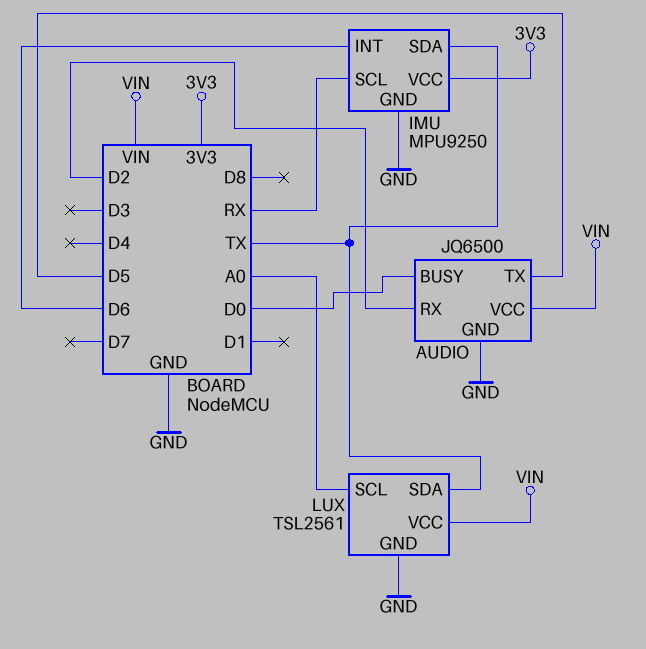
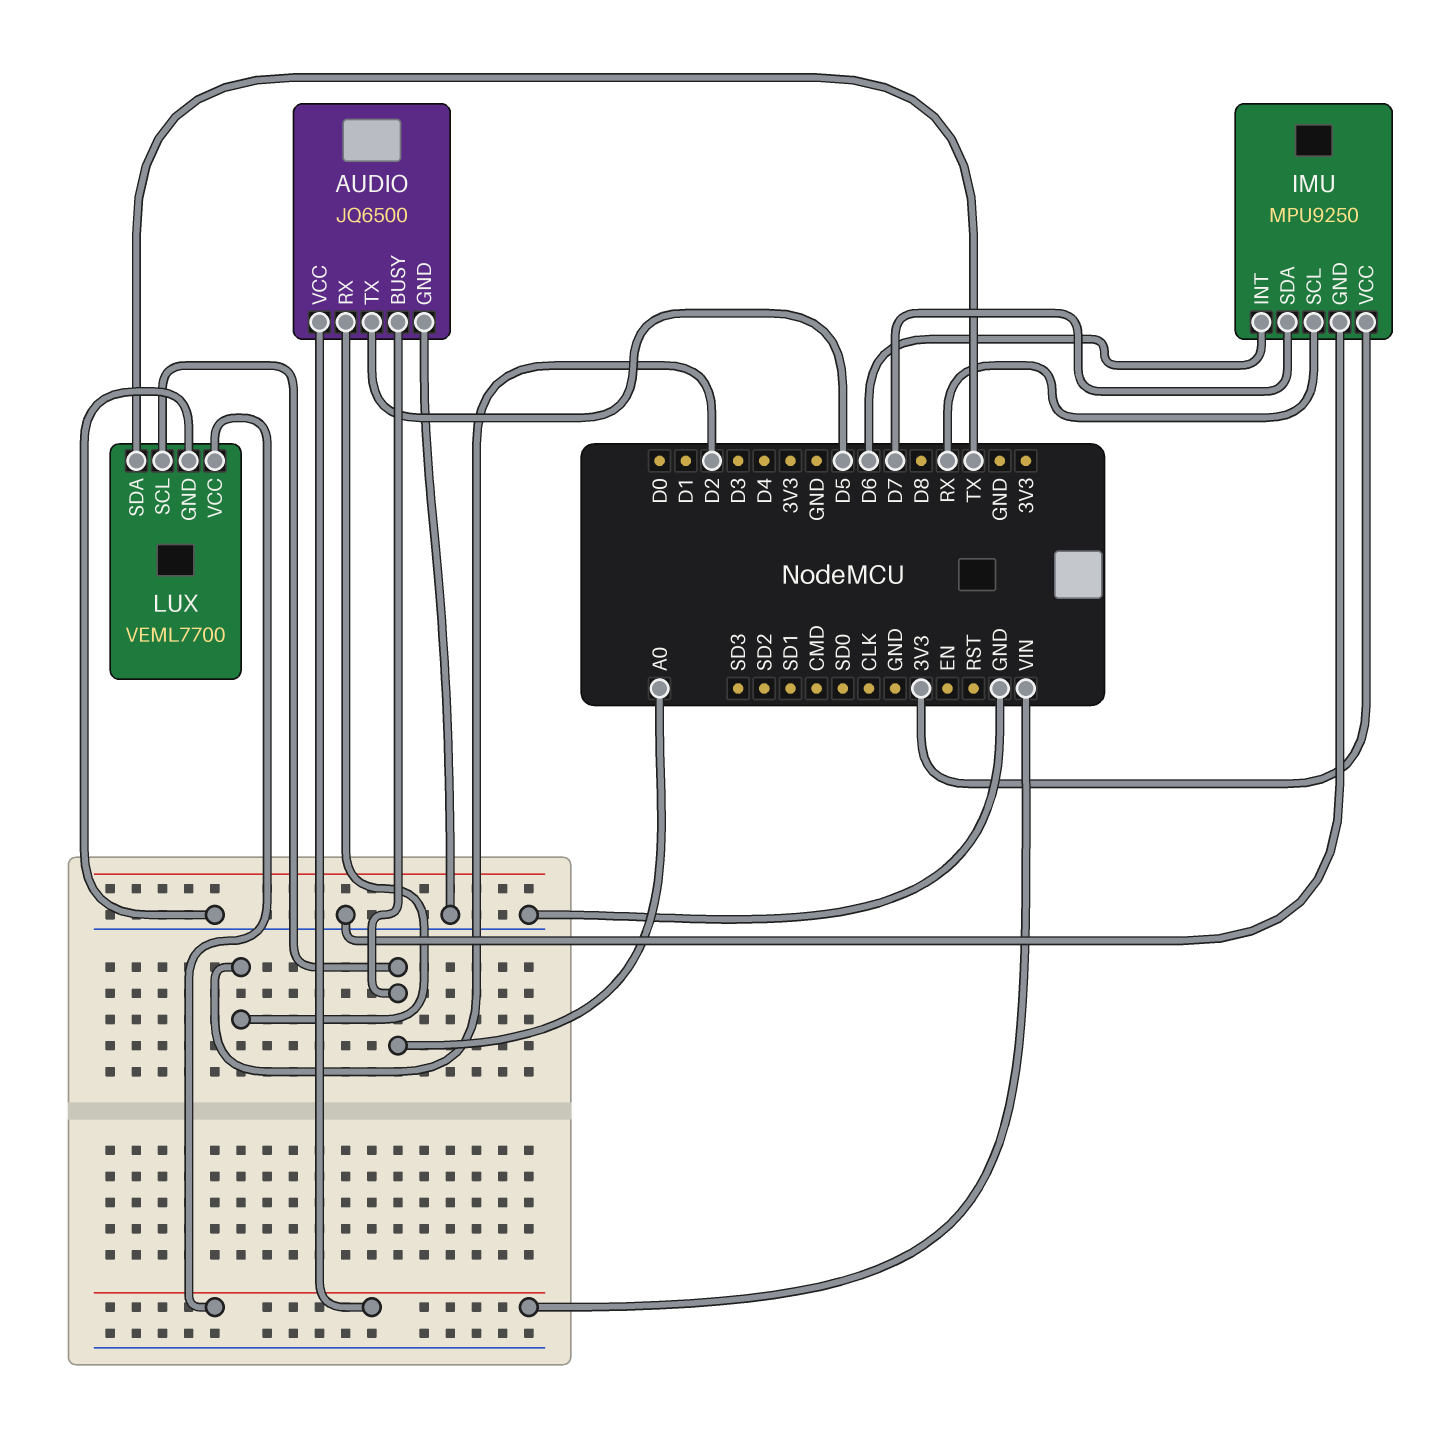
AUDIO pin BUSY: D0 -> A0
IMU pin SDA: TX -> D7
LUX: TSL2561 -> VEML7700

